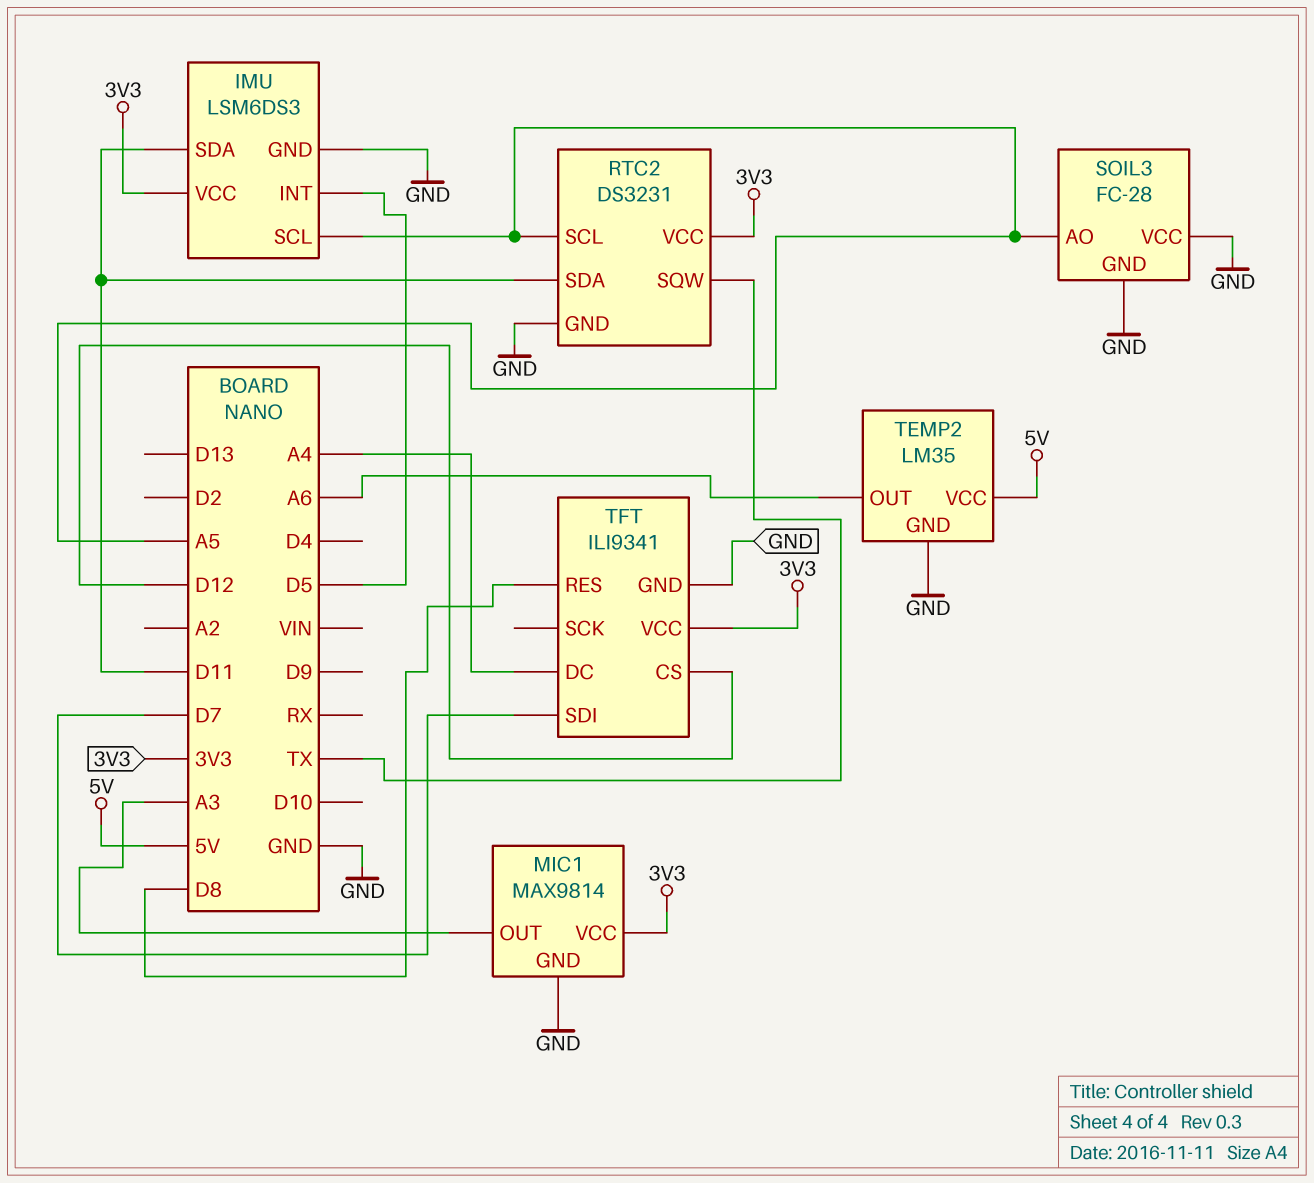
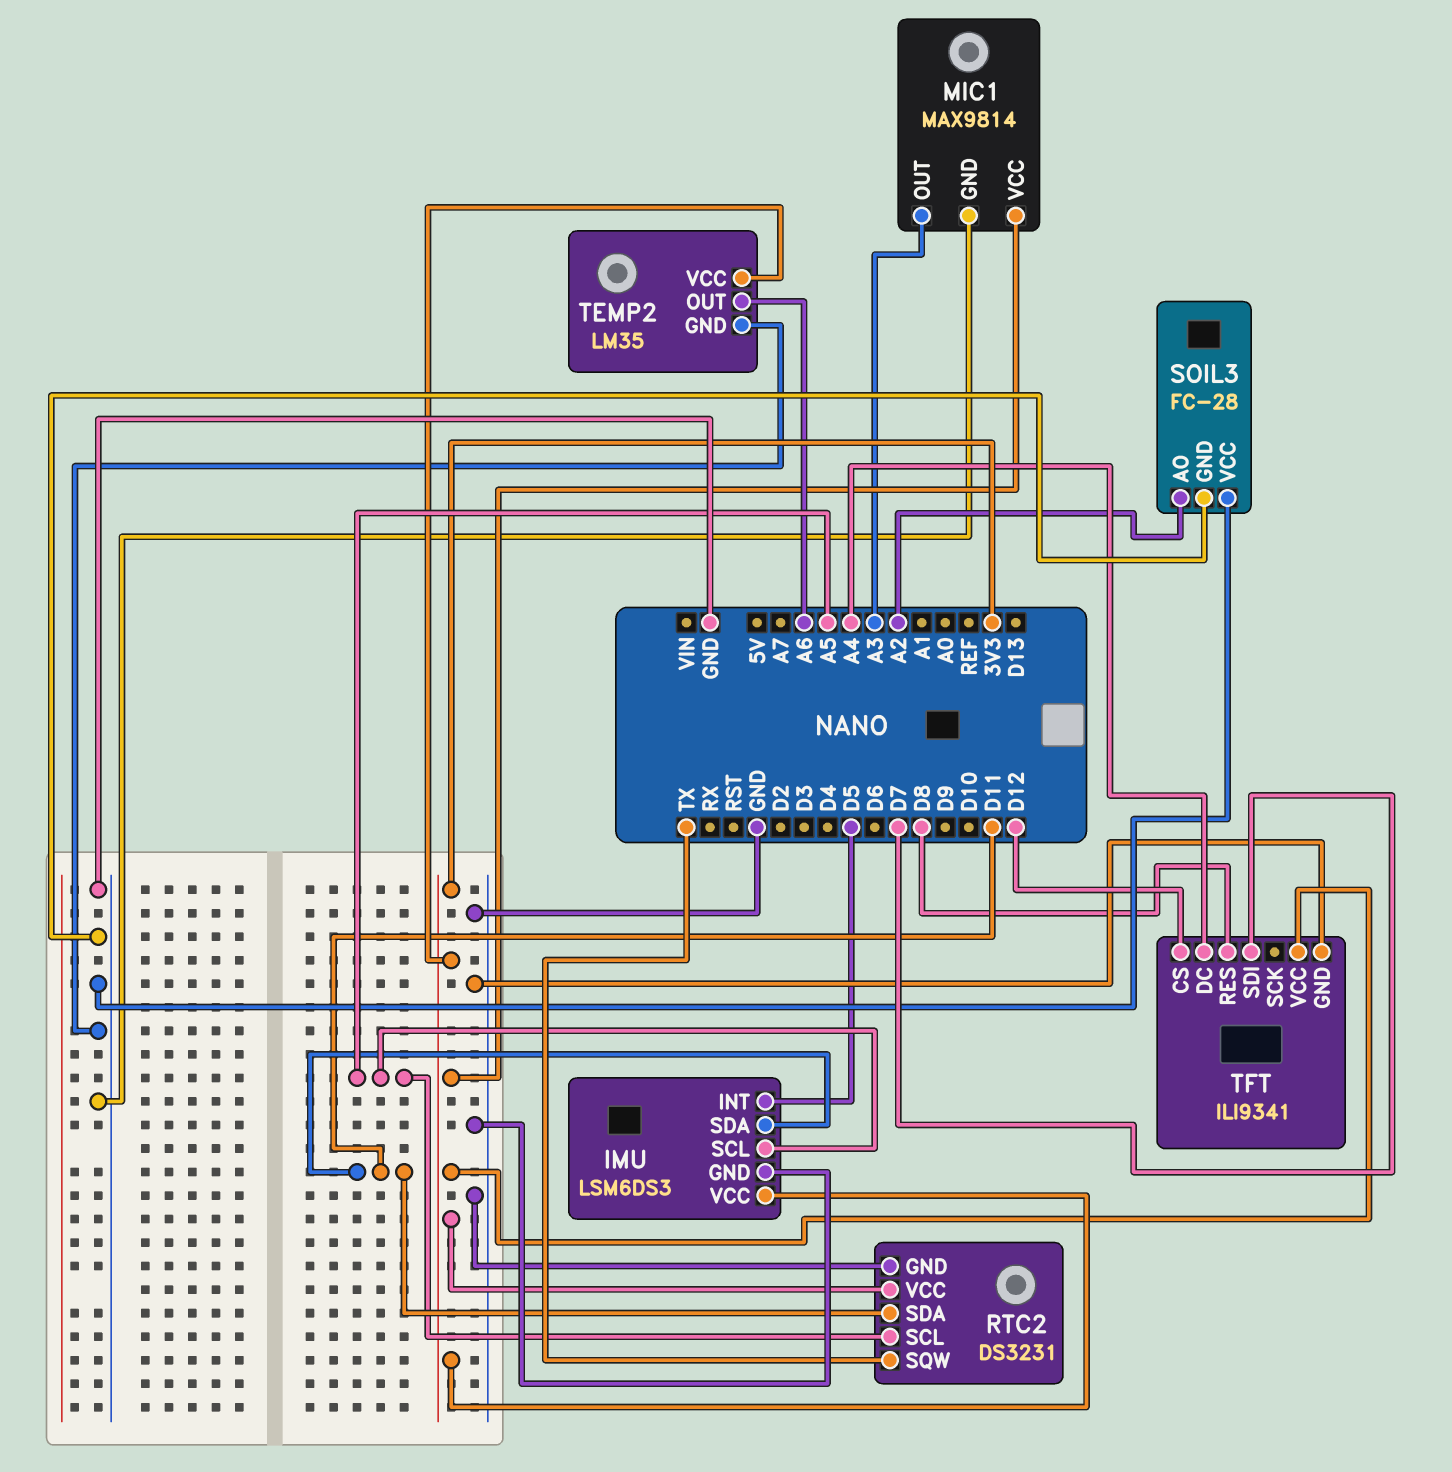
SOIL3 pin AO: A5 -> A2
TEMP2 pin VCC: 5V -> 3V3

